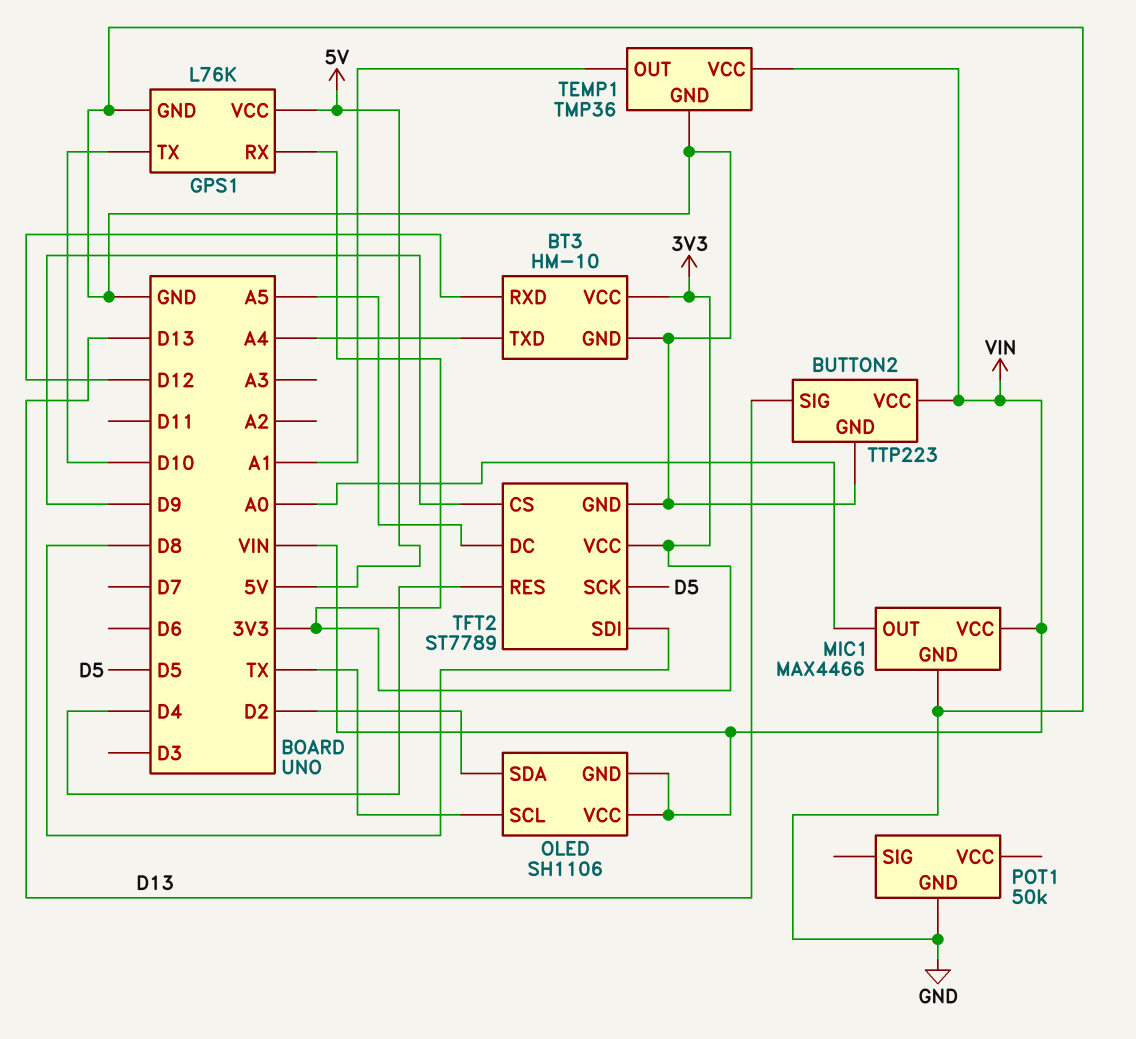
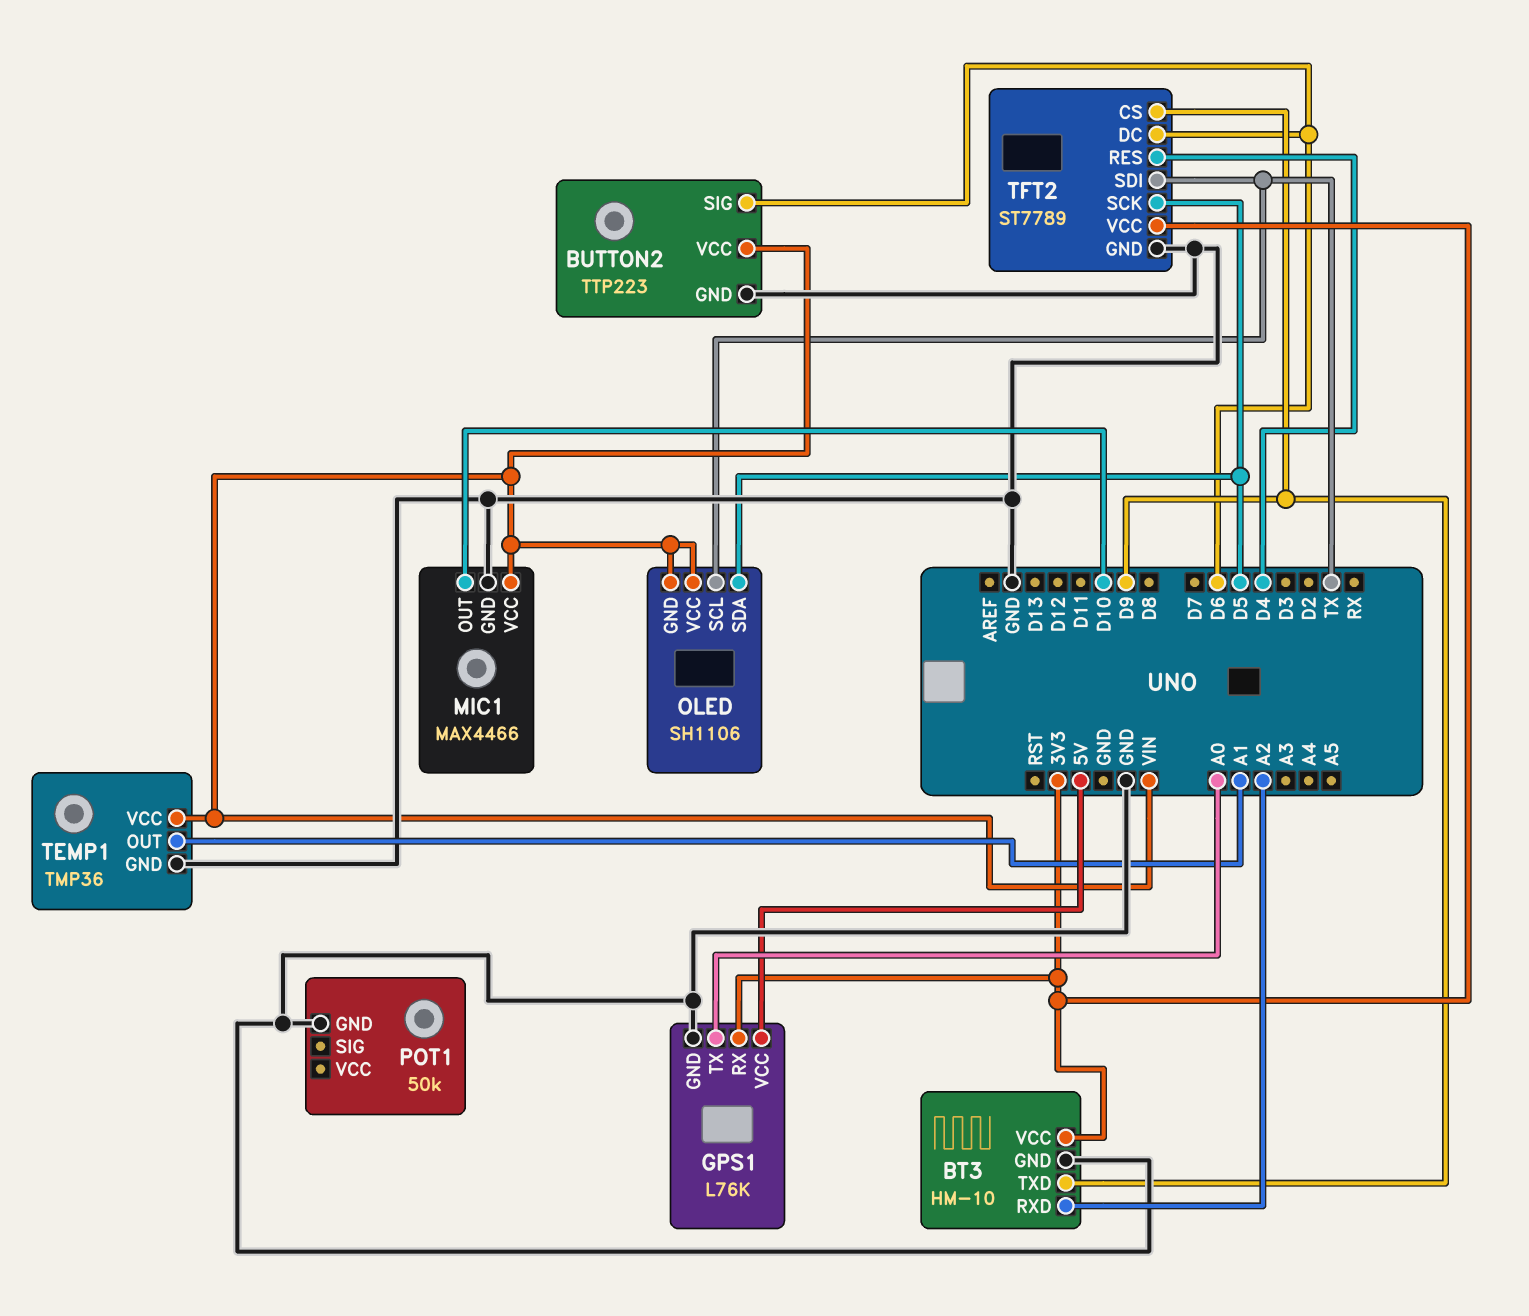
BT3 pin RXD: D12 -> A2
BT3 pin TXD: A4 -> D9
BUTTON2 pin SIG: D13 -> D6
GPS1 pin TX: D10 -> A0
MIC1 pin OUT: A0 -> D10
OLED pin SDA: D2 -> D5
TFT2 pin DC: A5 -> D6
TFT2 pin SDI: D8 -> TX

